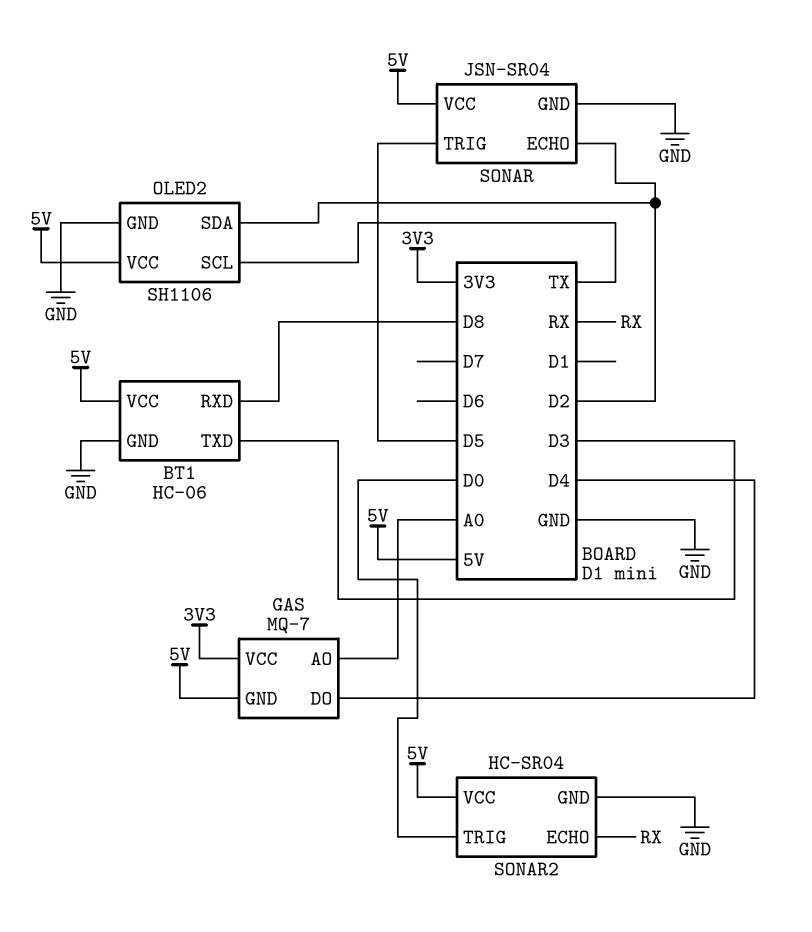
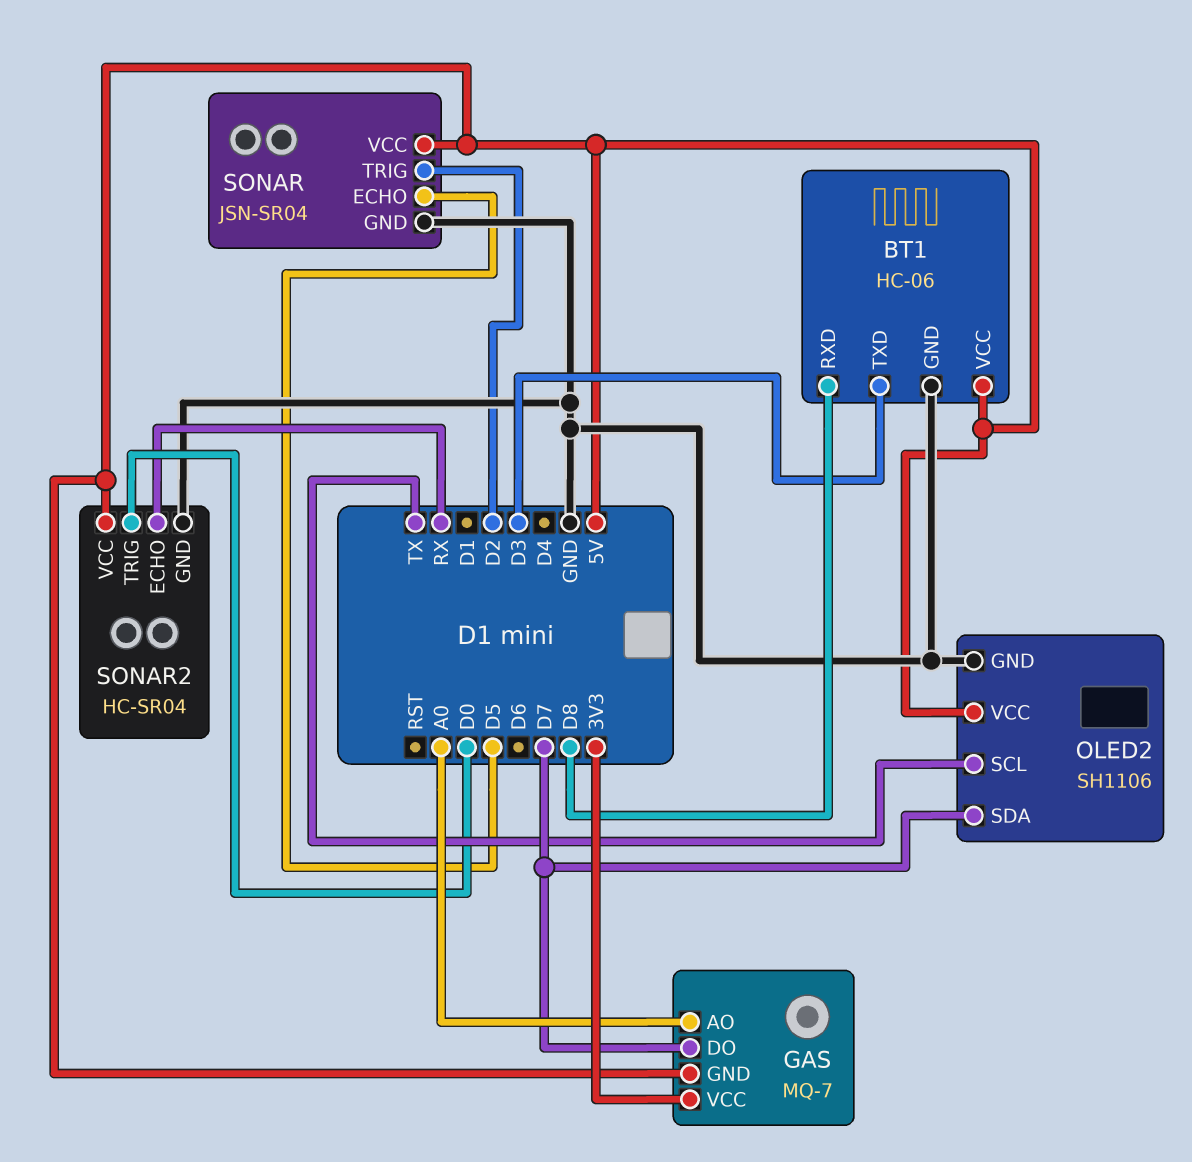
GAS pin DO: D4 -> D7
OLED2 pin SDA: D2 -> D7
SONAR pin ECHO: D2 -> D5
SONAR pin TRIG: D5 -> D2

